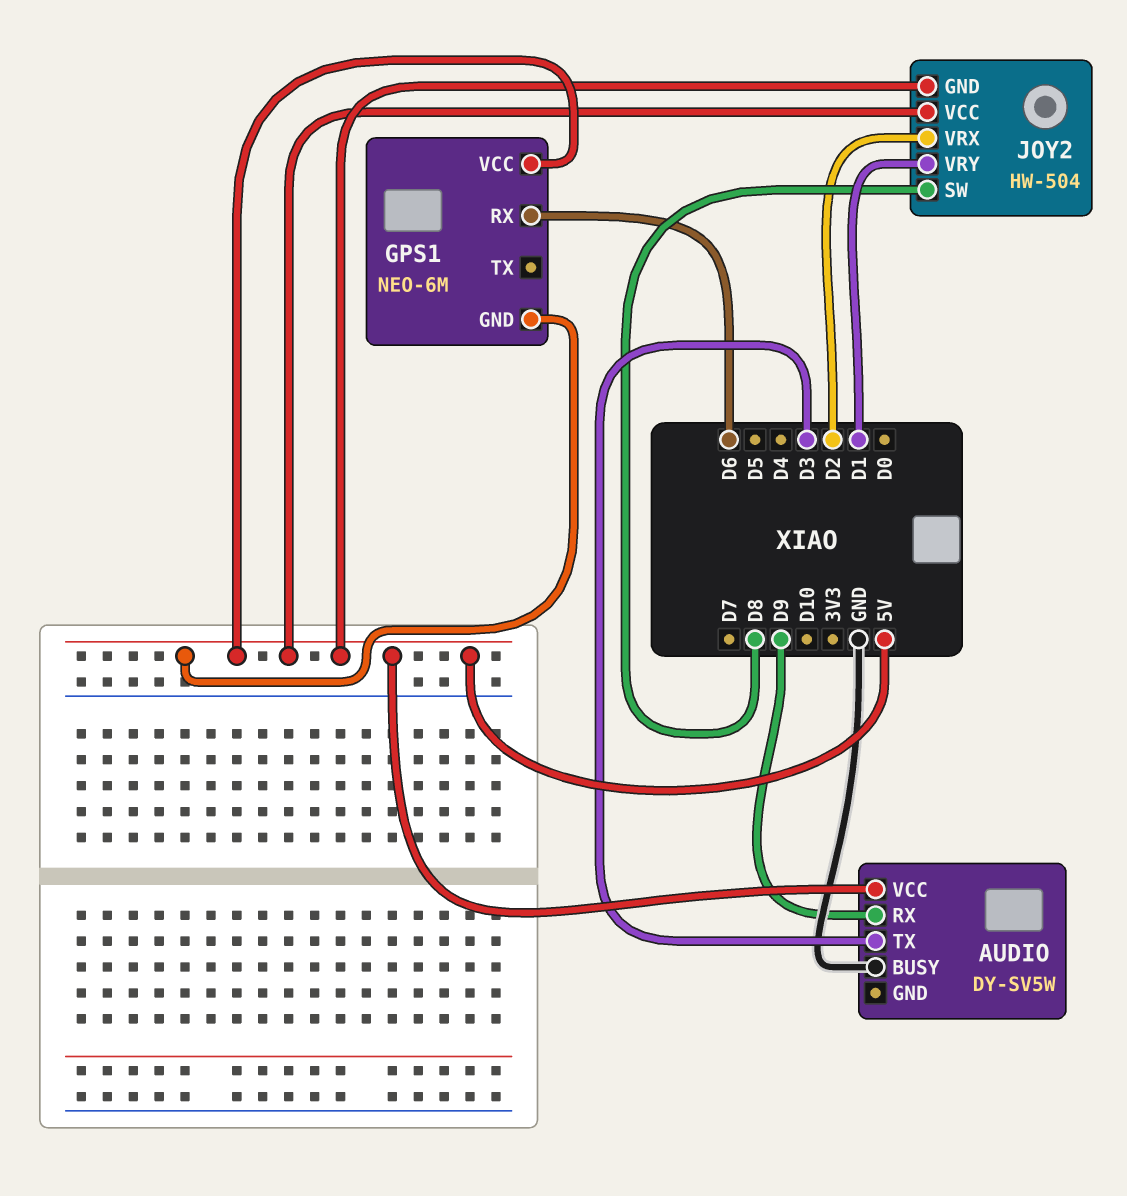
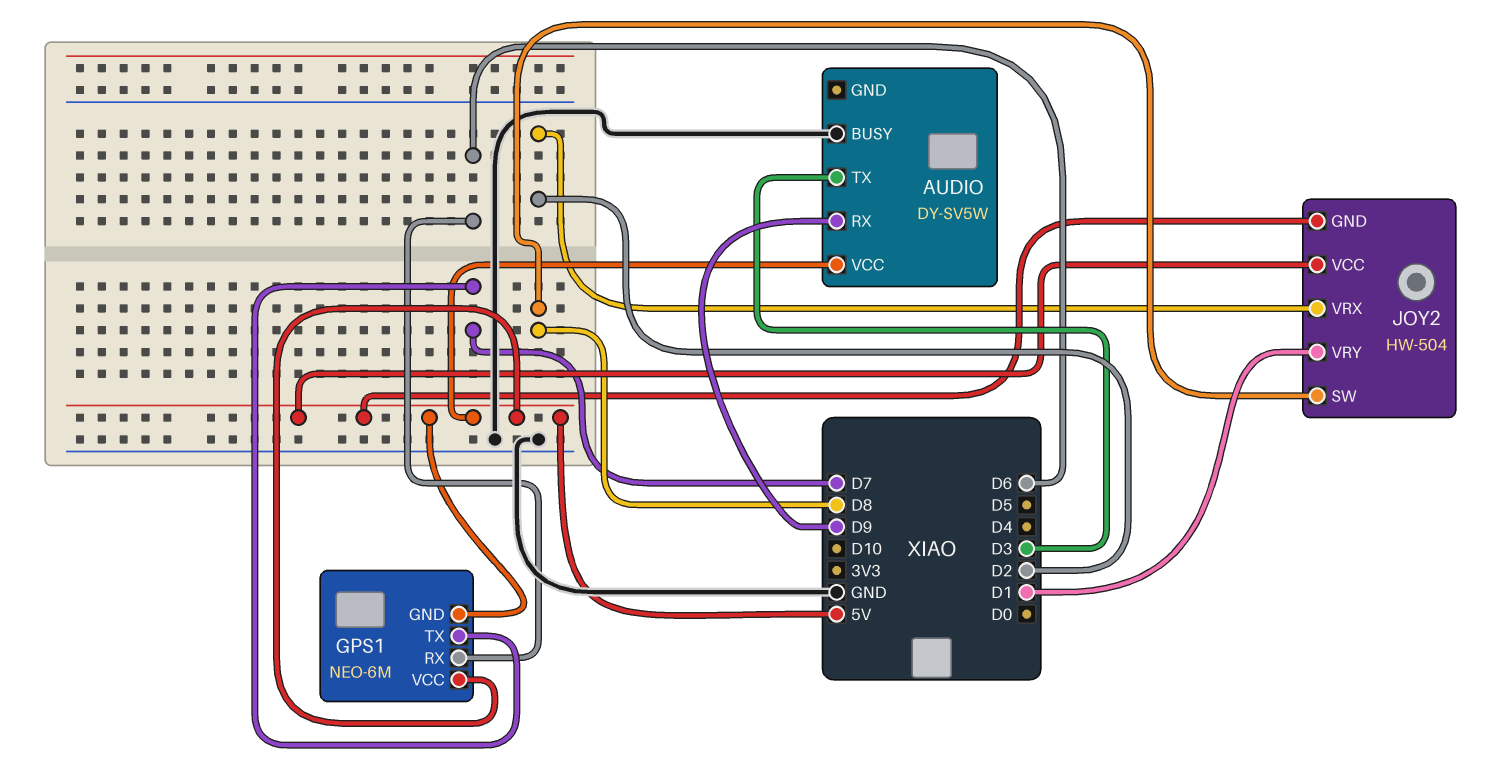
GPS1 pin TX: none -> D7

